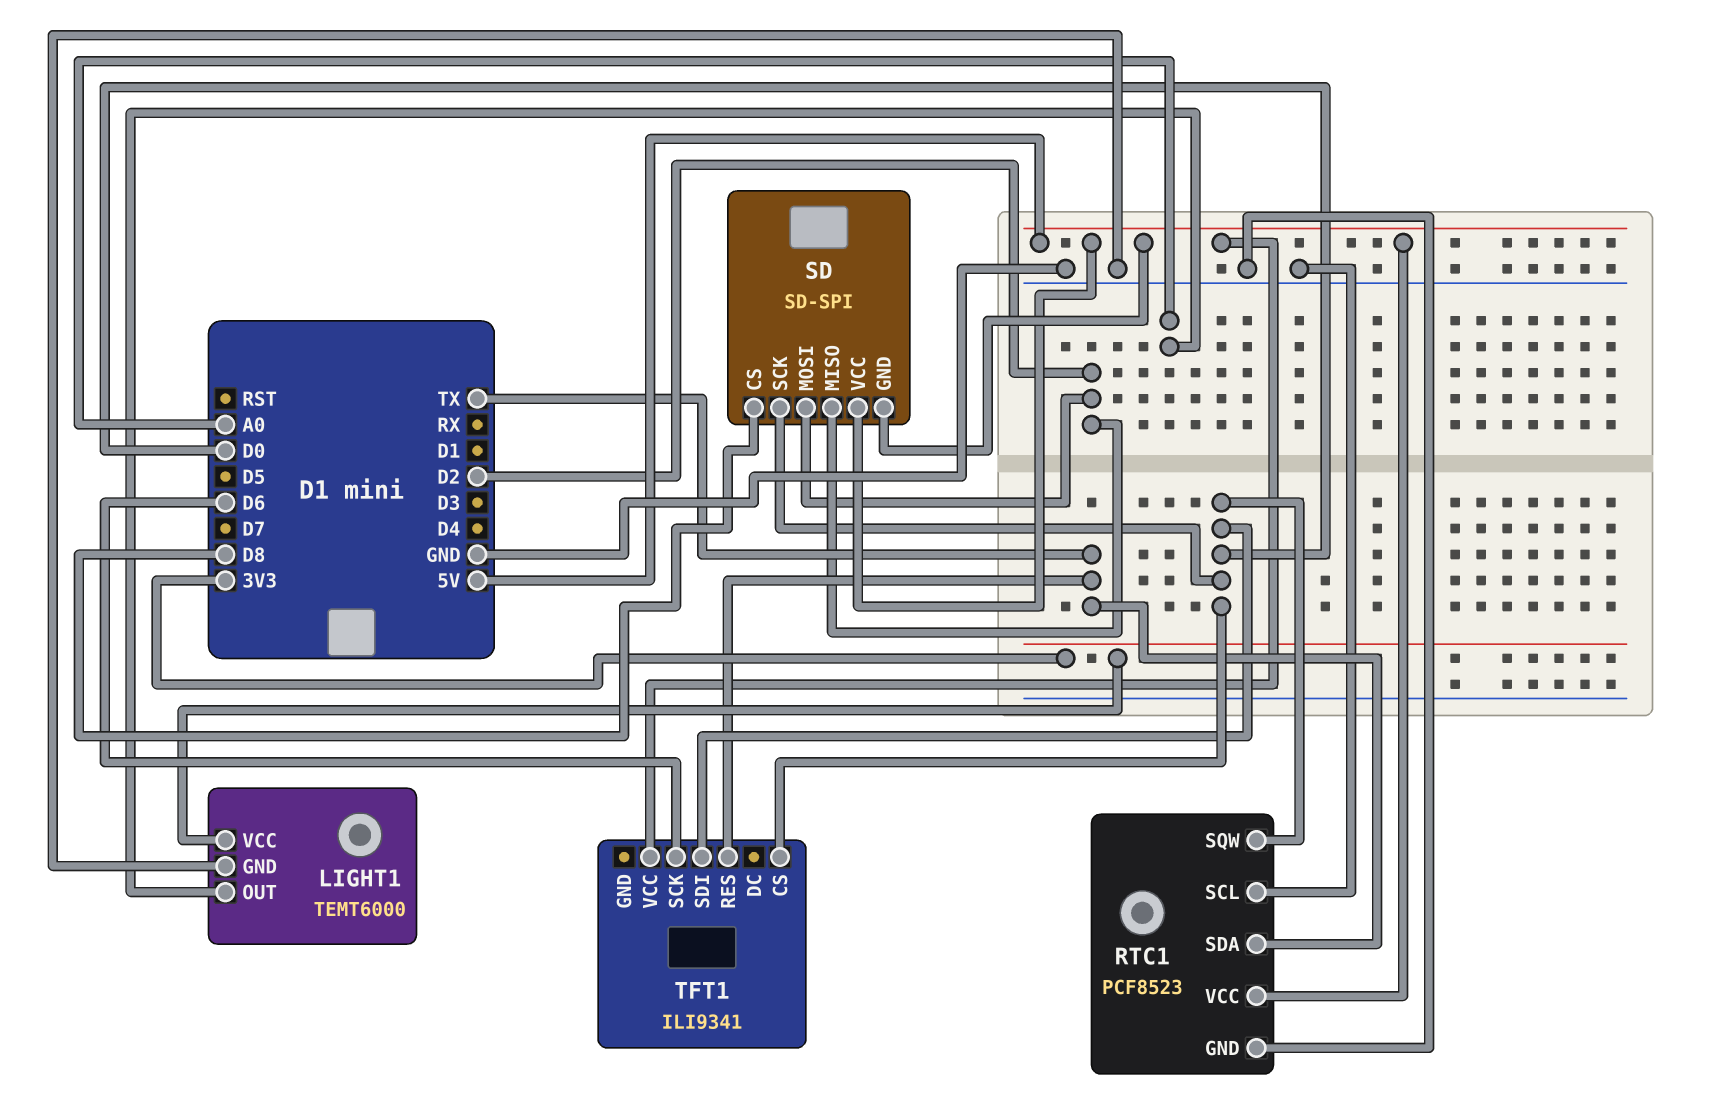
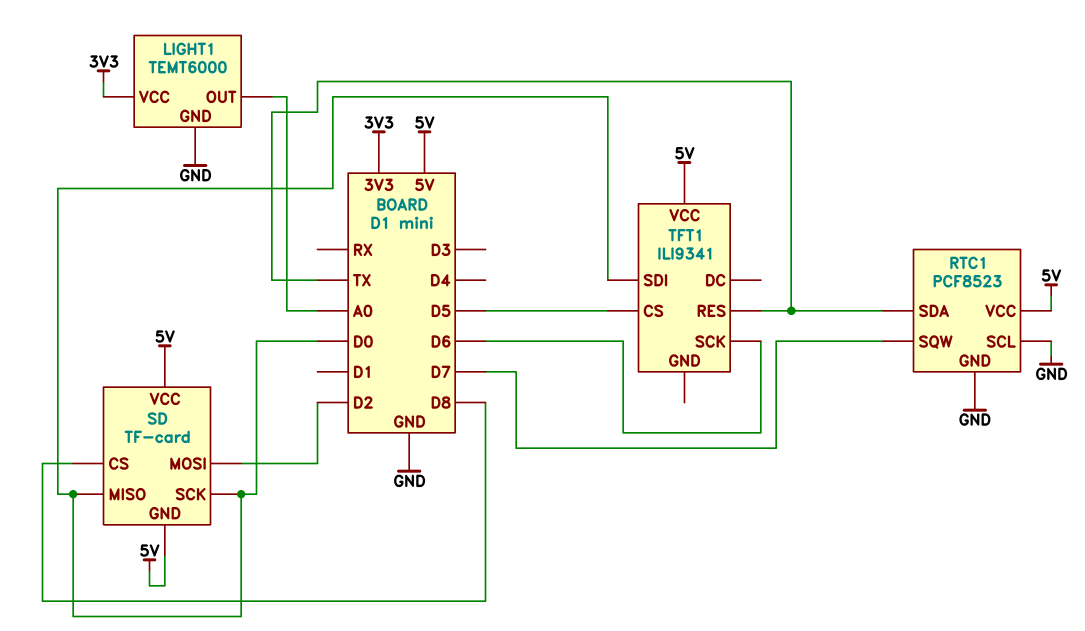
RTC1 pin SQW: D0 -> D7
SD: SD-SPI -> TF-card
SD pin MISO: D2 -> D0
TFT1 pin CS: D0 -> D5

